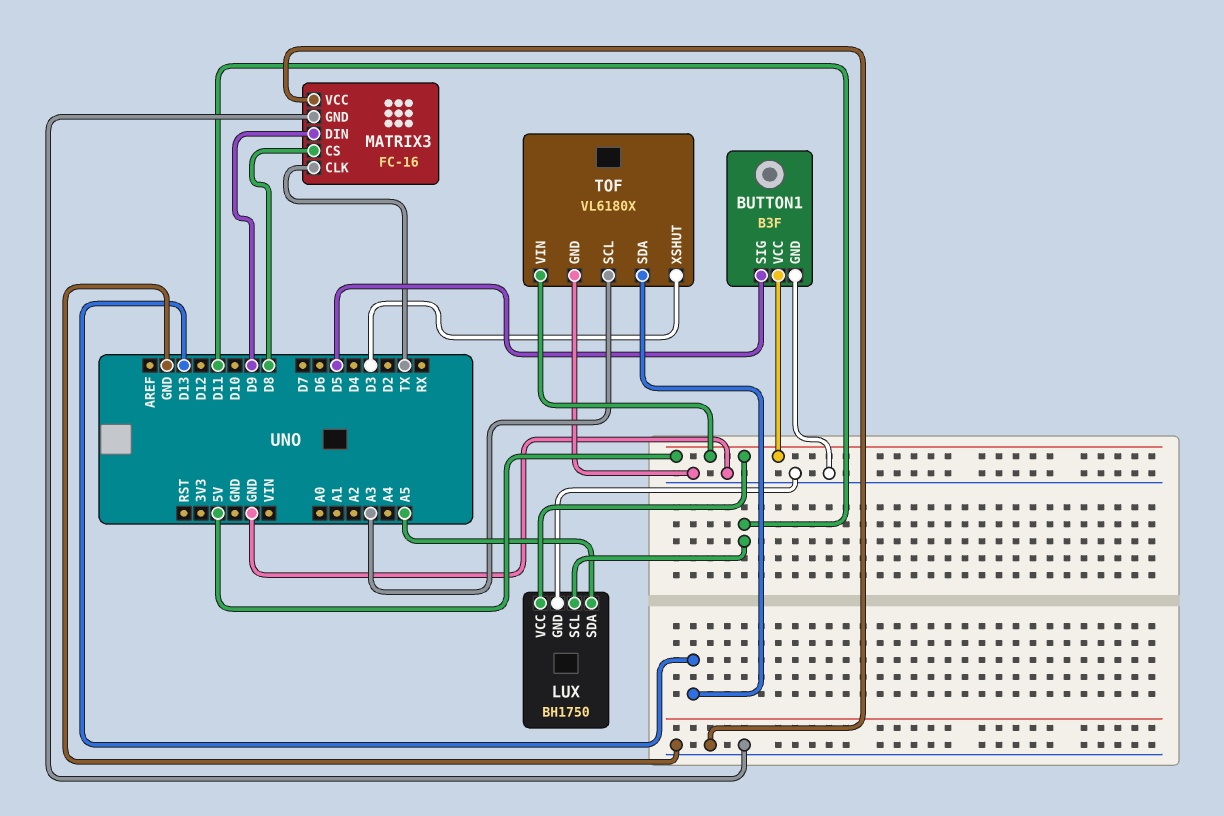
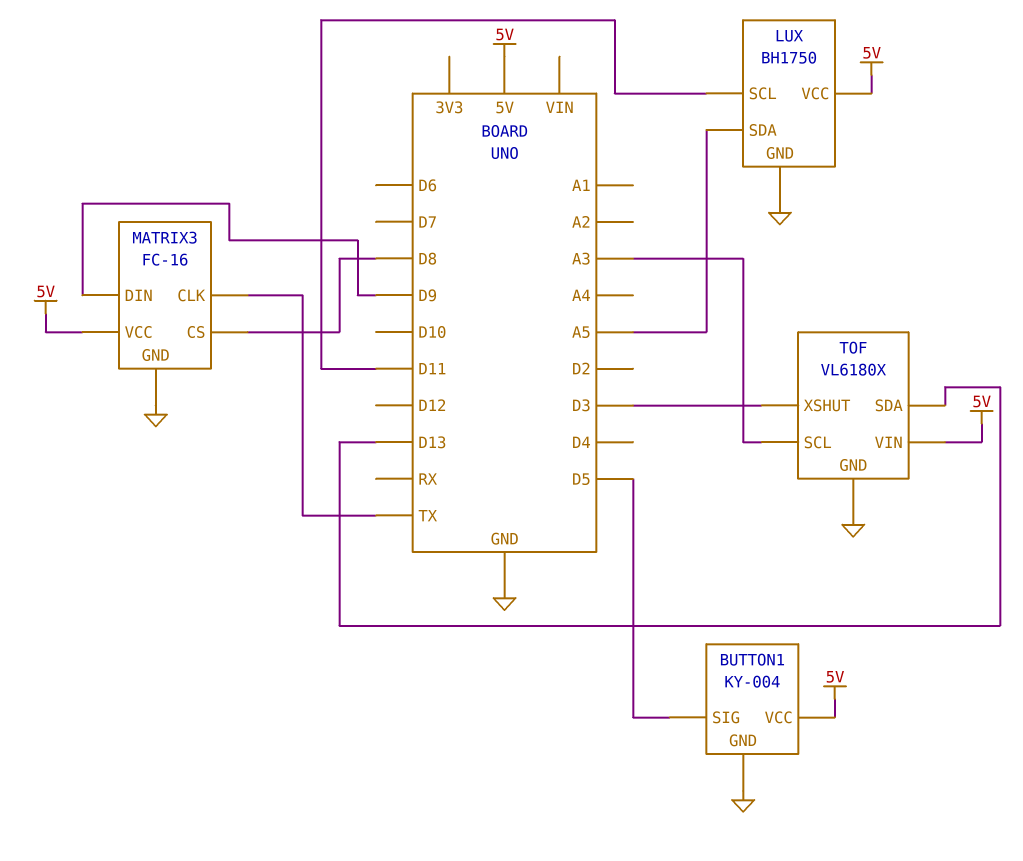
BUTTON1: B3F -> KY-004
MATRIX3 pin VCC: GND -> 5V

